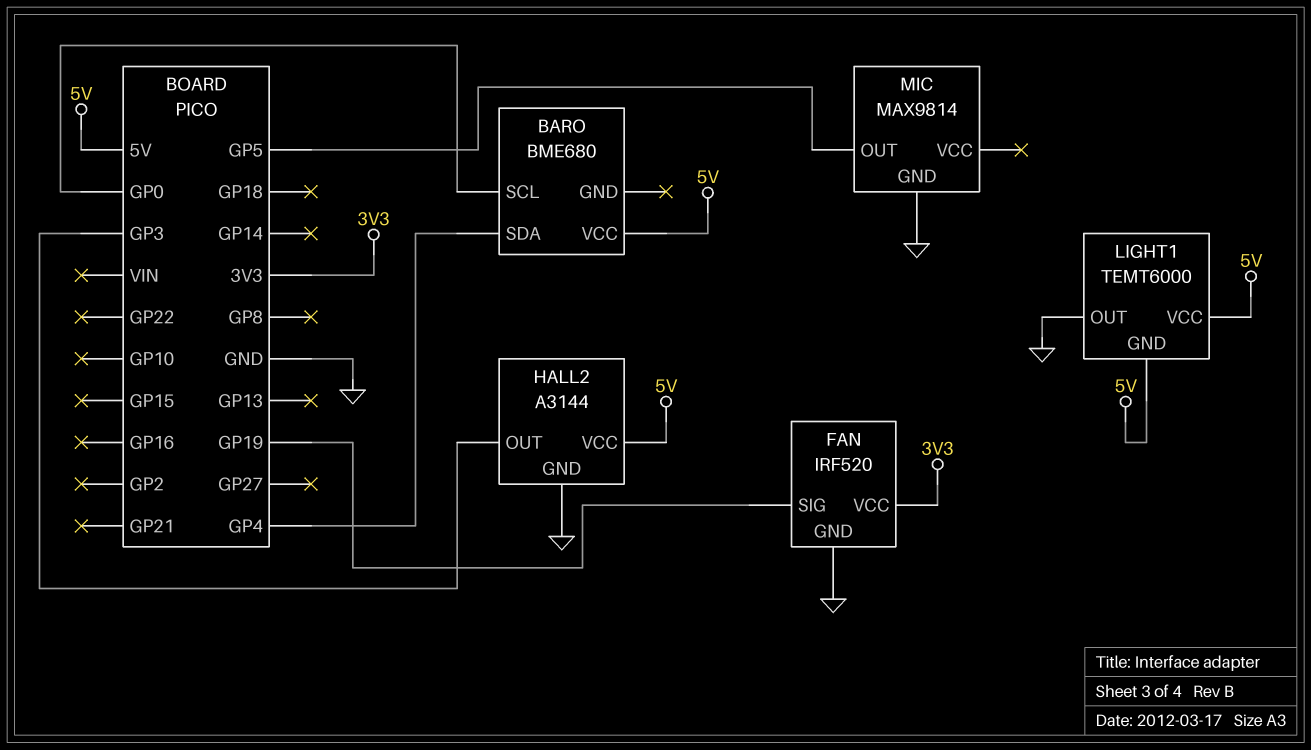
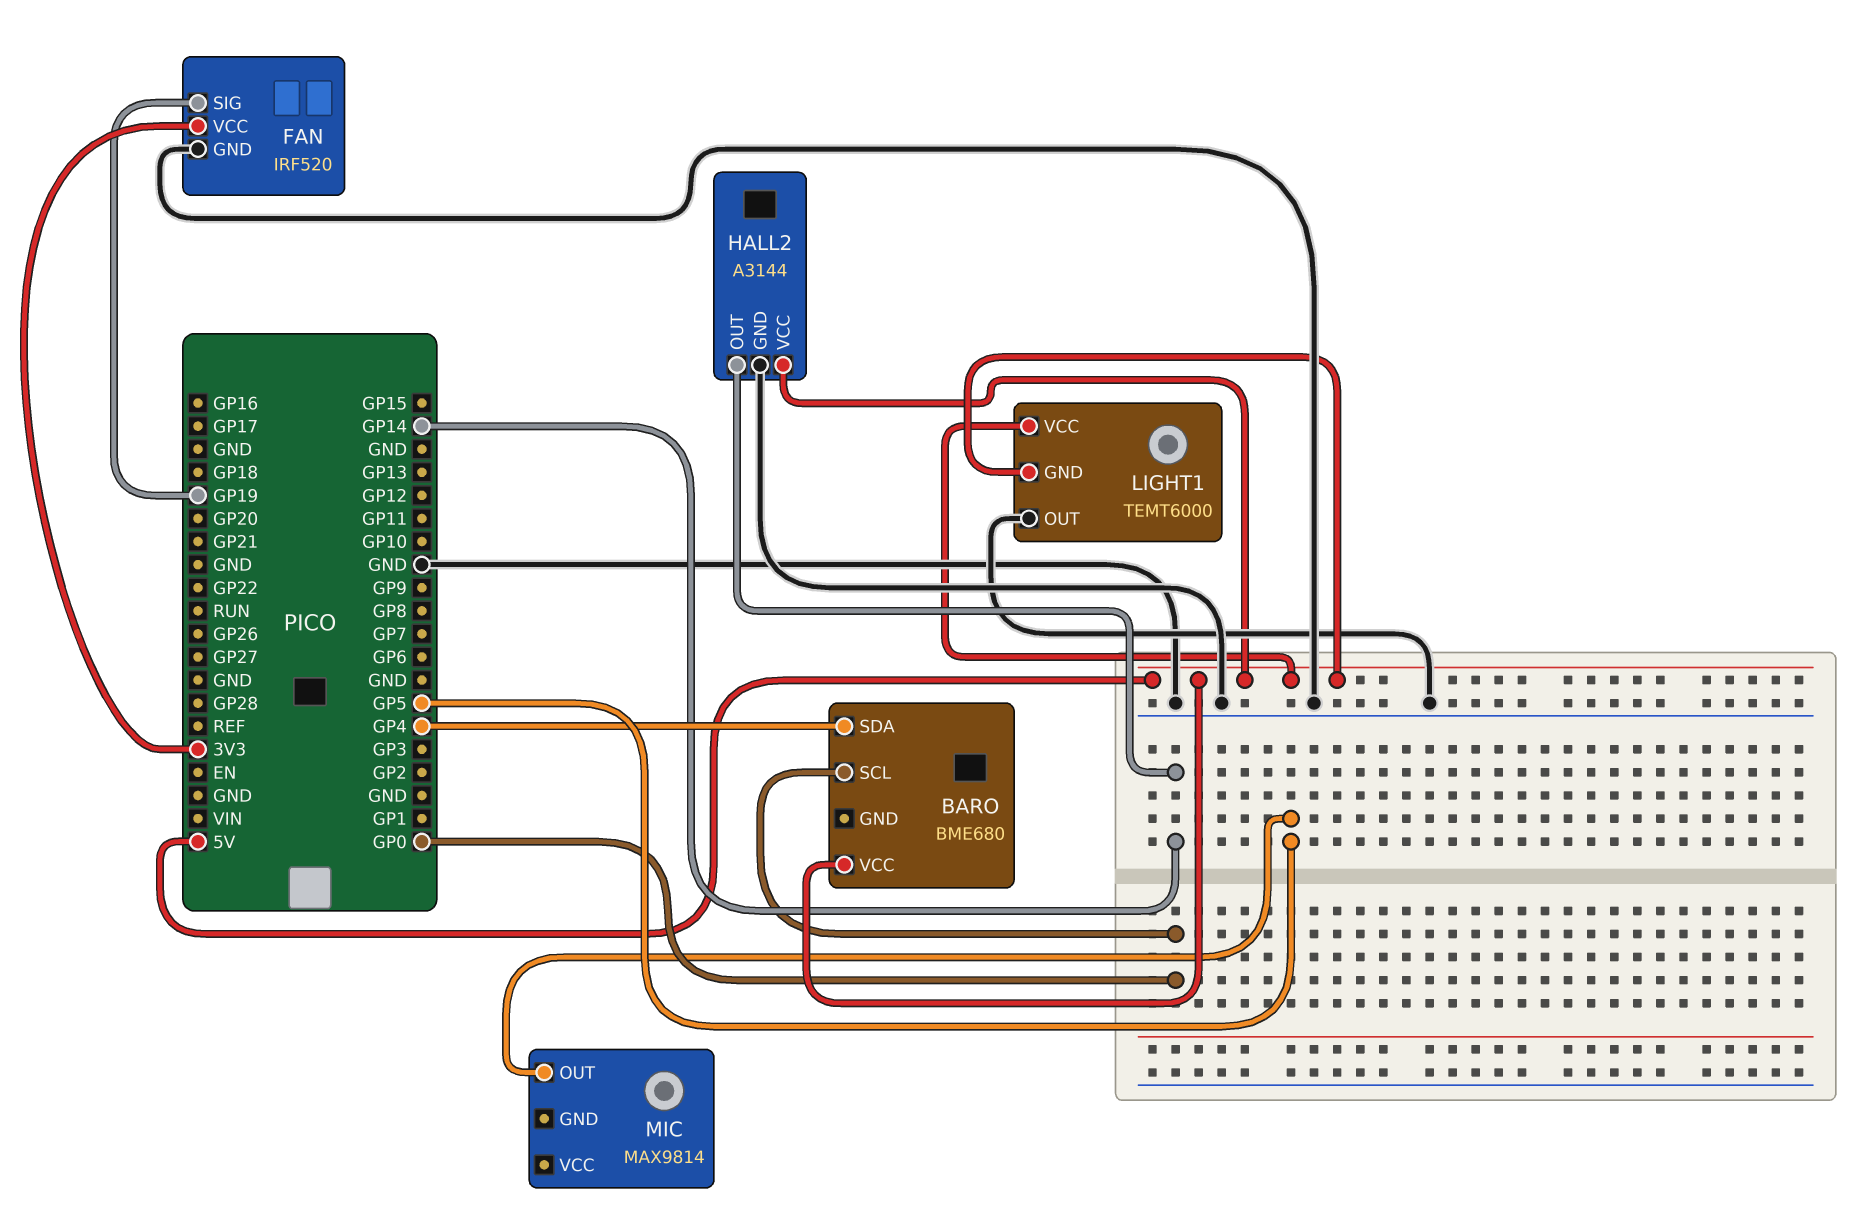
HALL2 pin OUT: GP3 -> GP14
MIC pin GND: GND -> none

